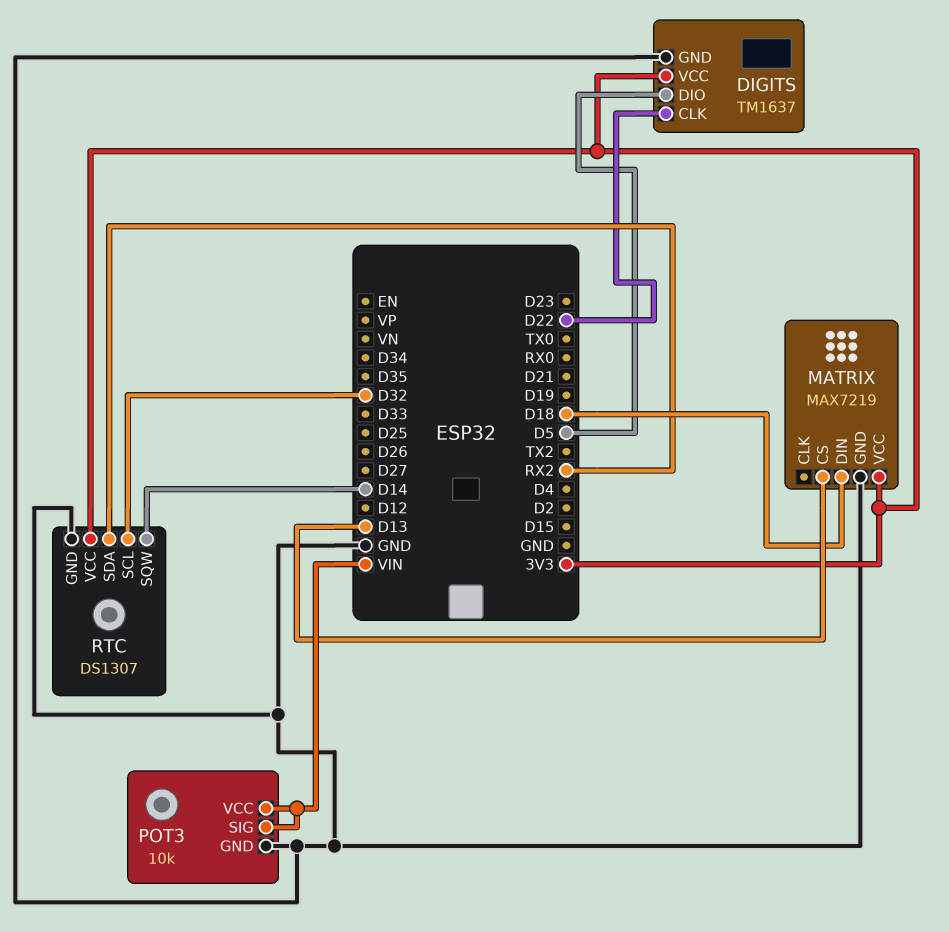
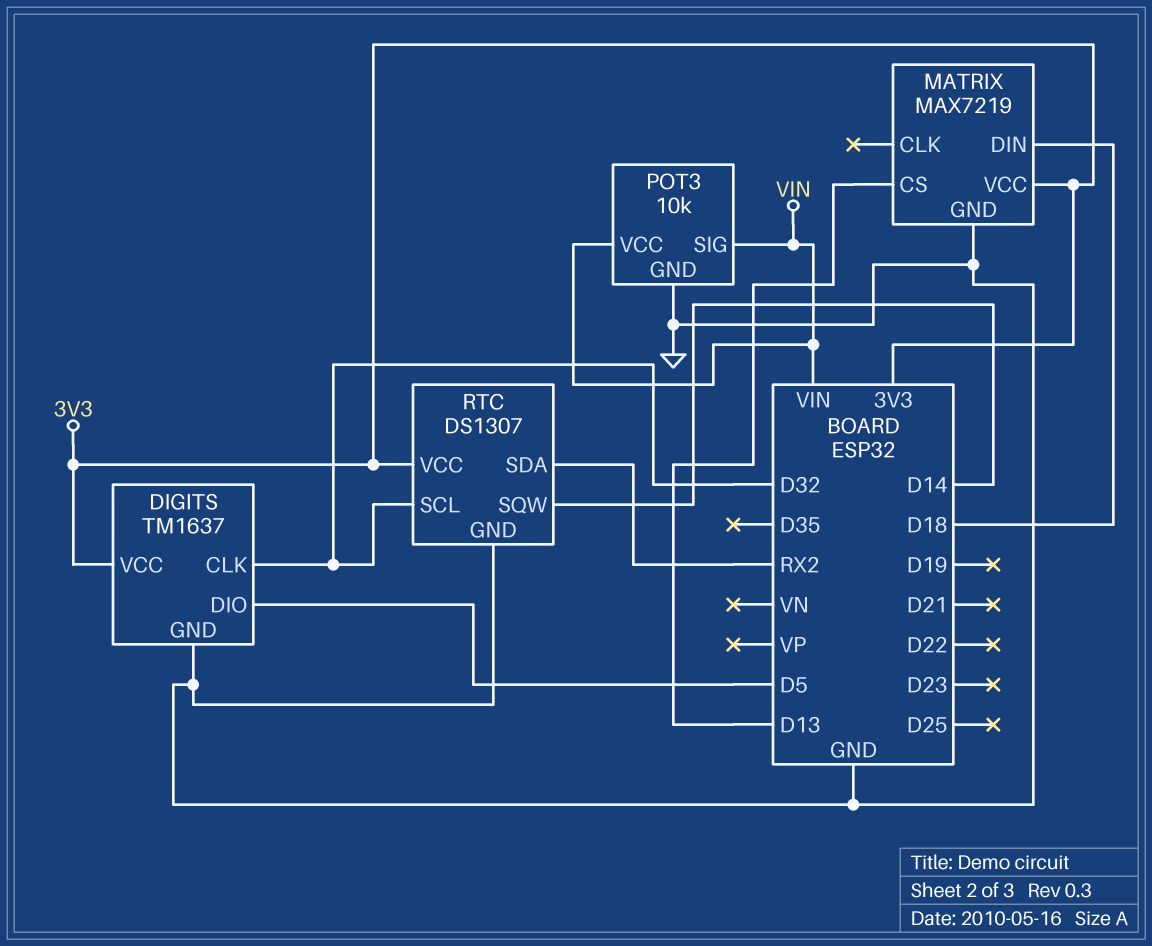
DIGITS pin CLK: D22 -> D32

